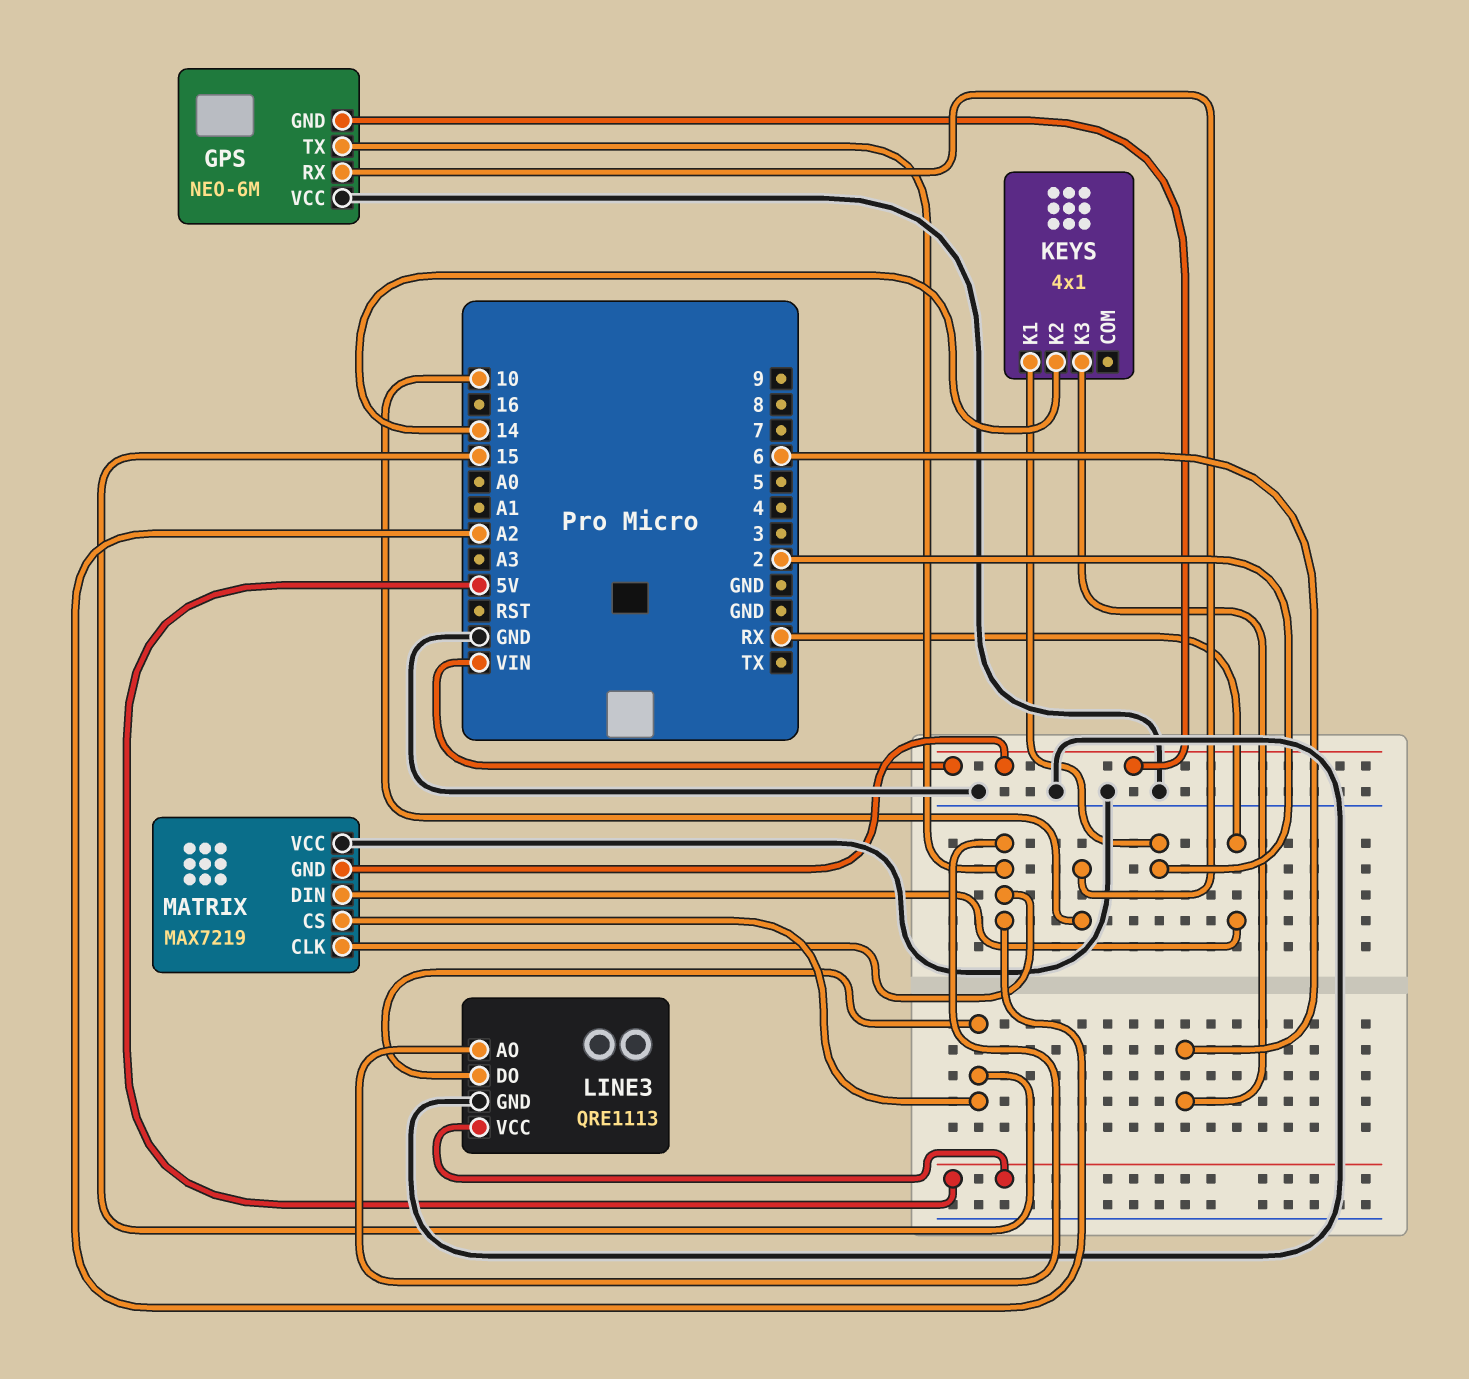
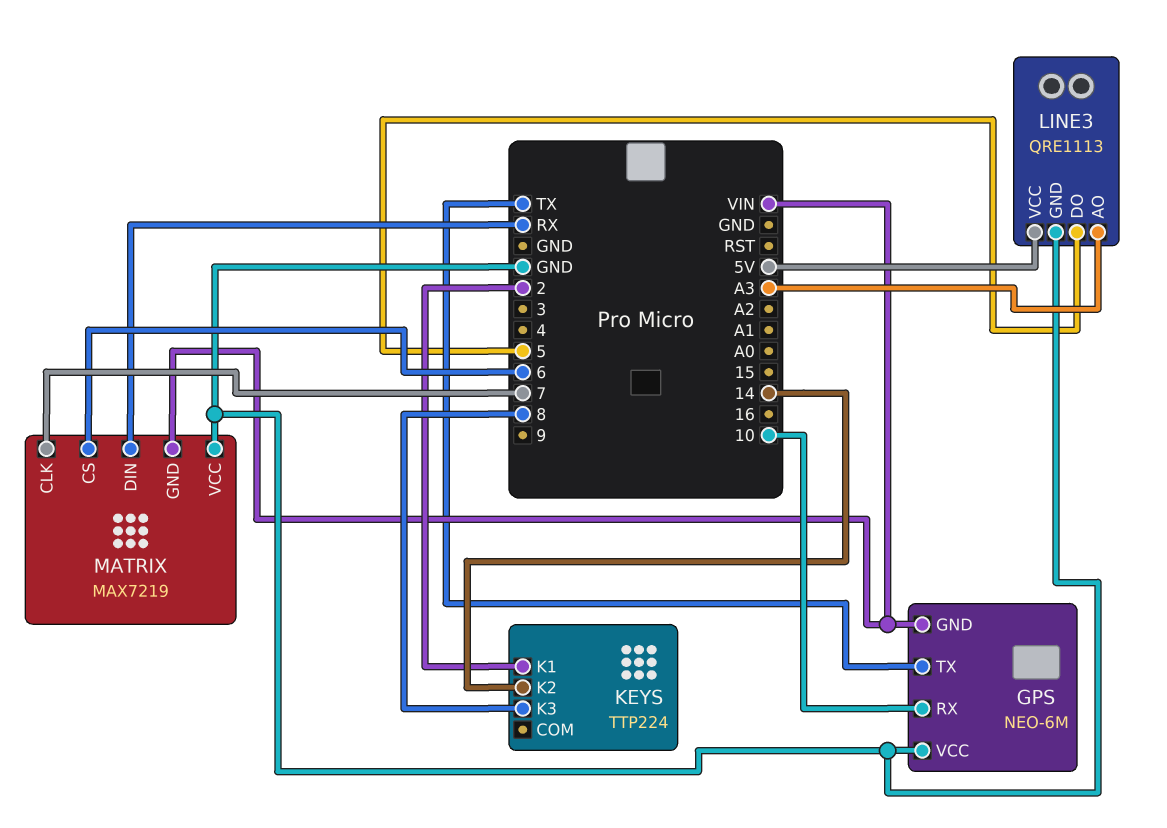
GPS pin TX: A2 -> TX
KEYS: 4x1 -> TTP224
KEYS pin K3: 6 -> 8
LINE3 pin AO: A2 -> A3
LINE3 pin DO: 15 -> 5
MATRIX pin CLK: A2 -> 7
MATRIX pin CS: 15 -> 6

